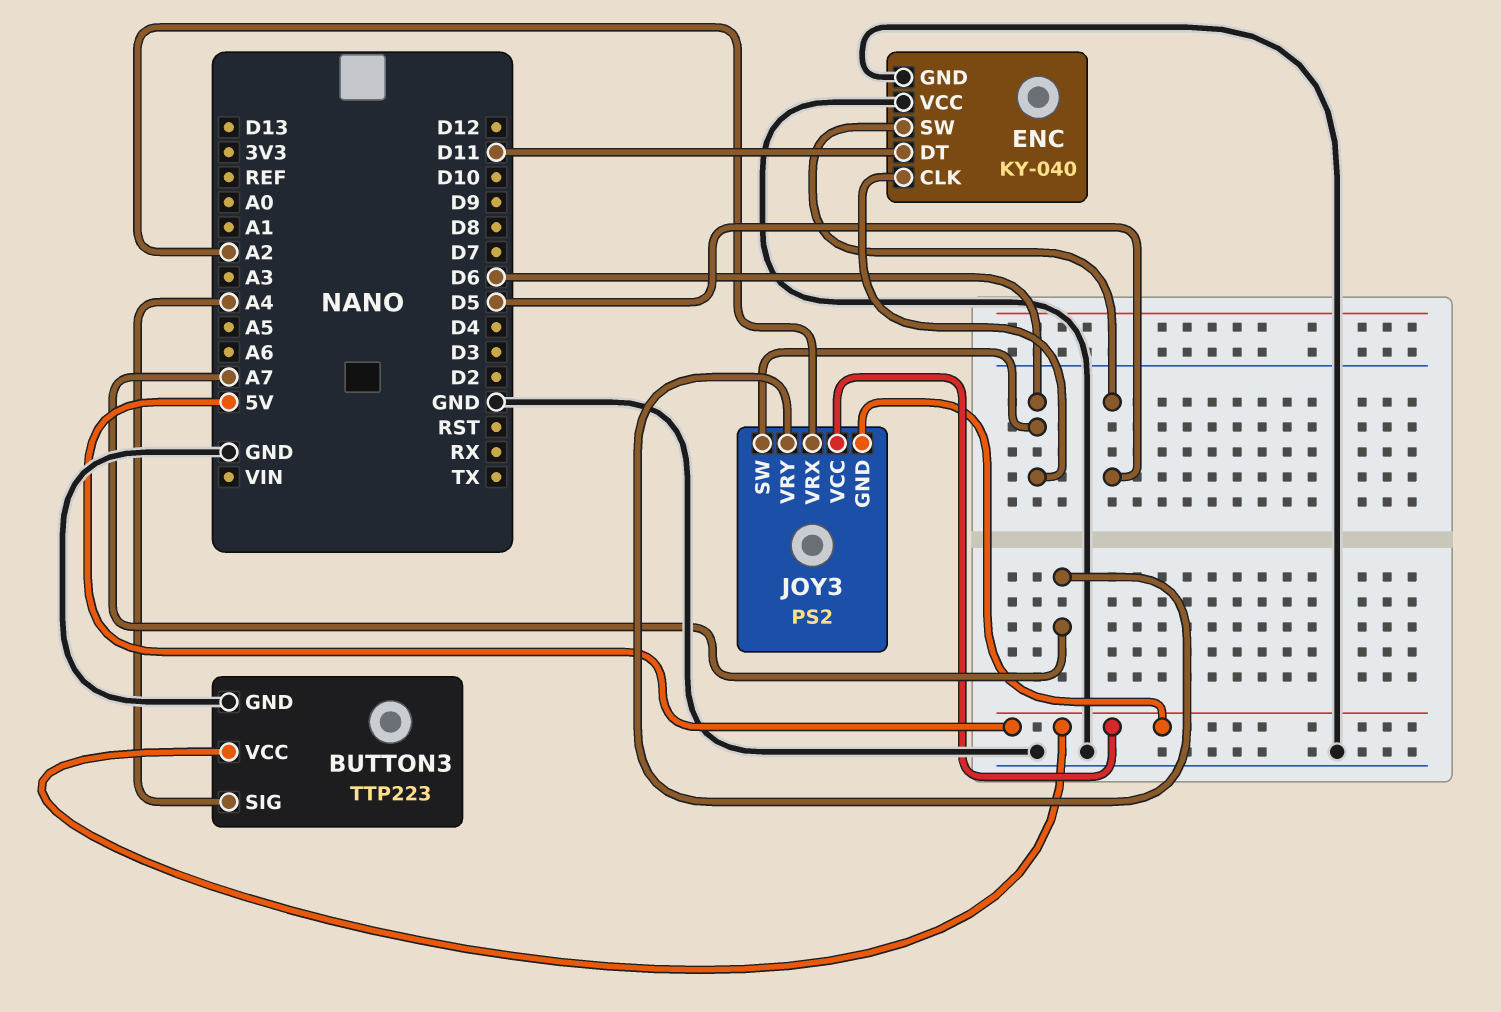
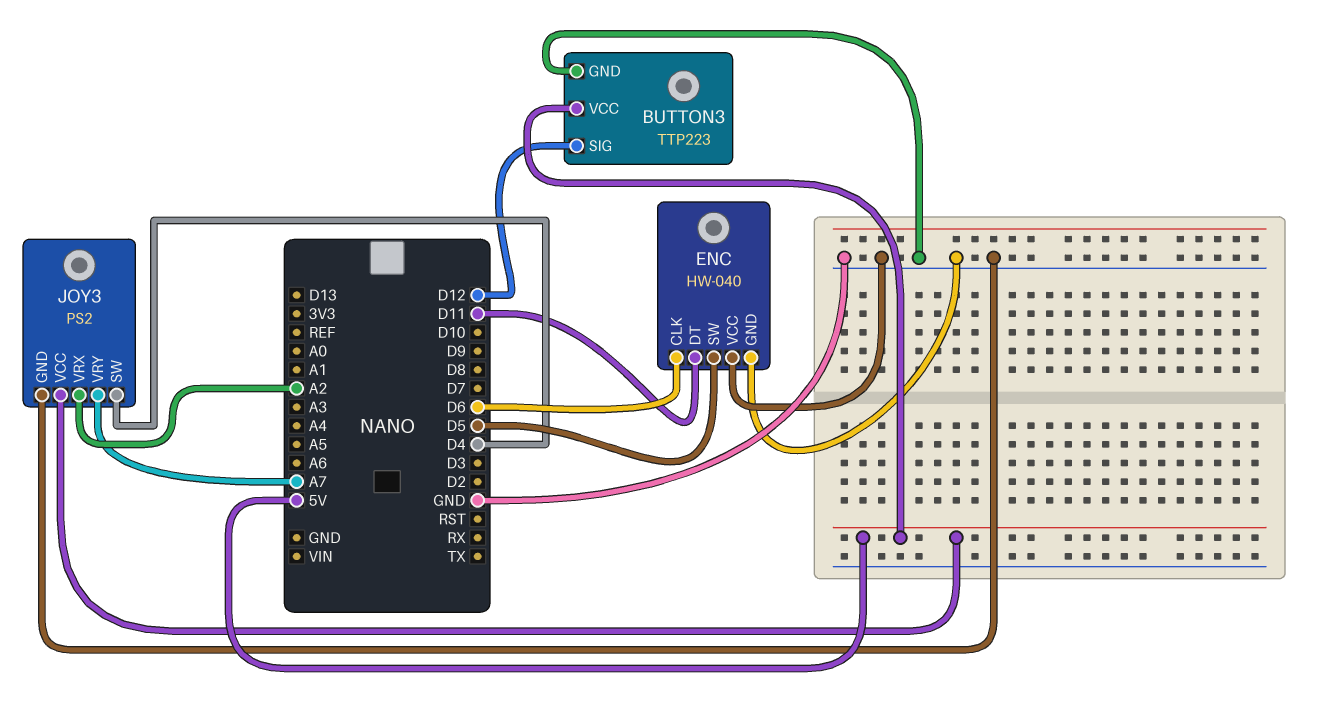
BUTTON3 pin SIG: A4 -> D12
ENC: KY-040 -> HW-040
JOY3 pin GND: 5V -> GND
JOY3 pin SW: D6 -> D4

